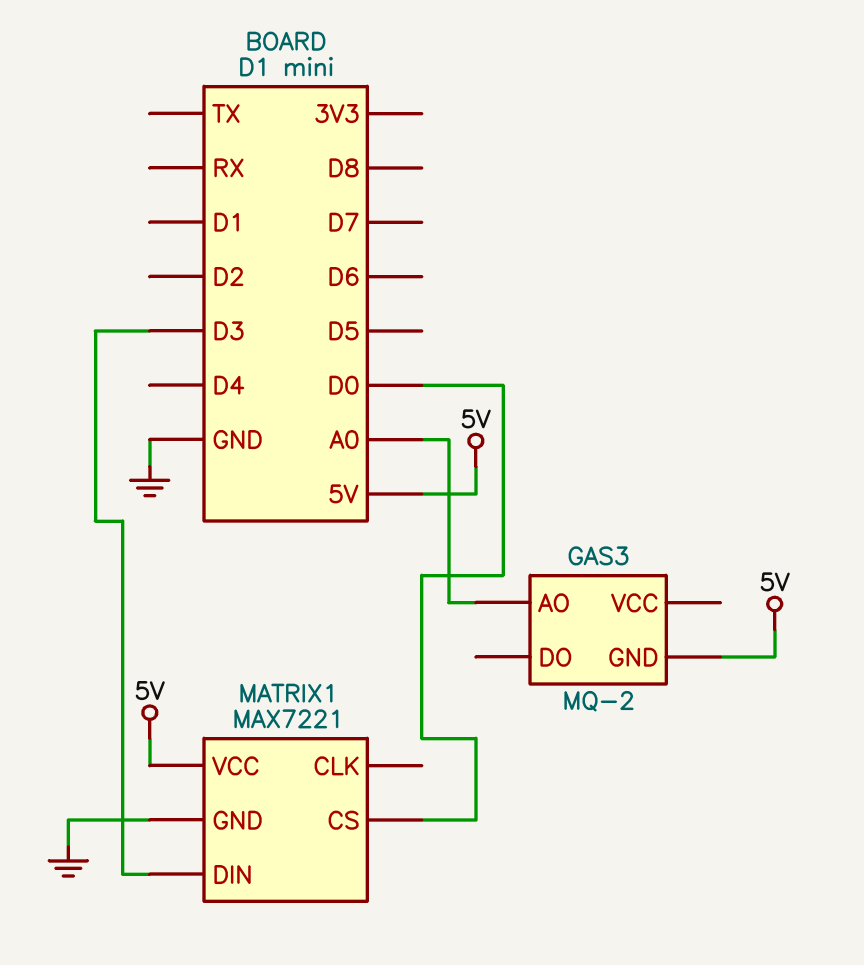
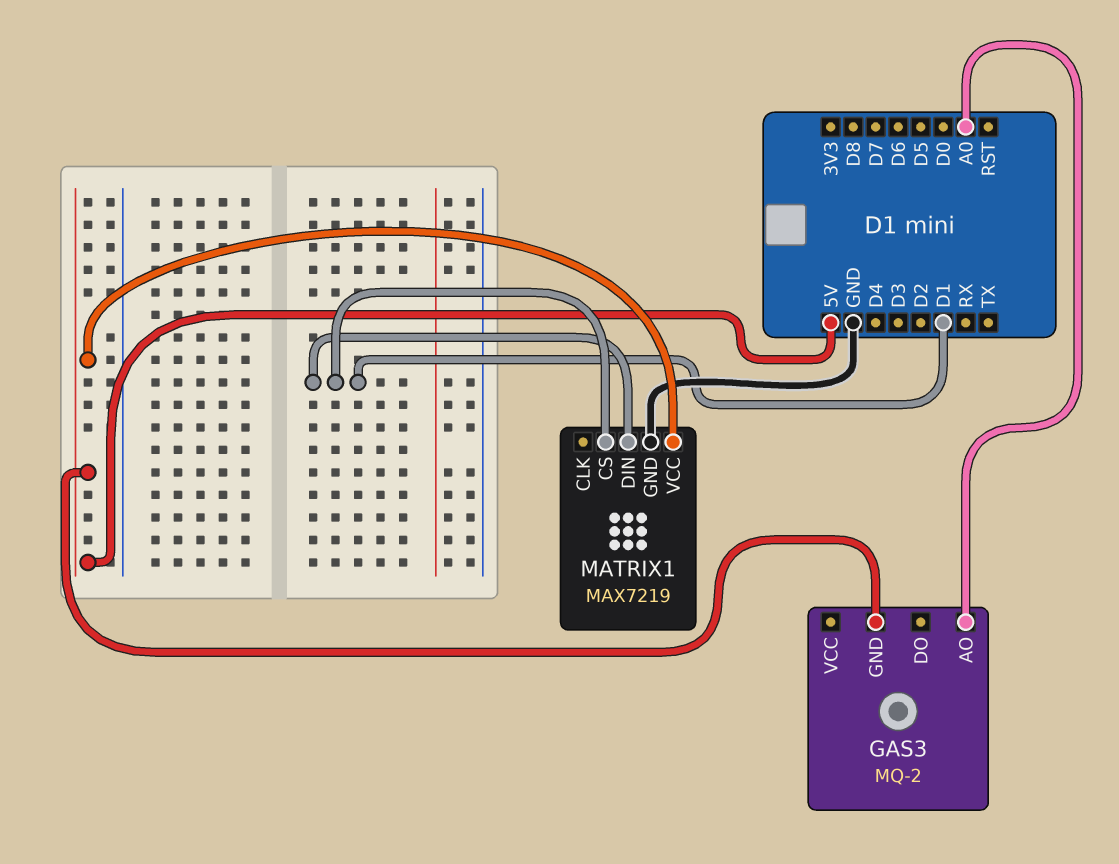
MATRIX1: MAX7221 -> MAX7219
MATRIX1 pin CS: D0 -> D1
MATRIX1 pin DIN: D3 -> D1

